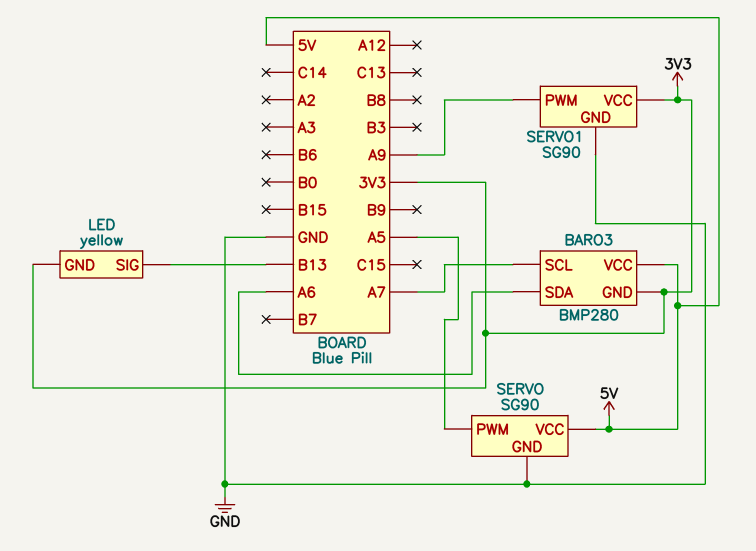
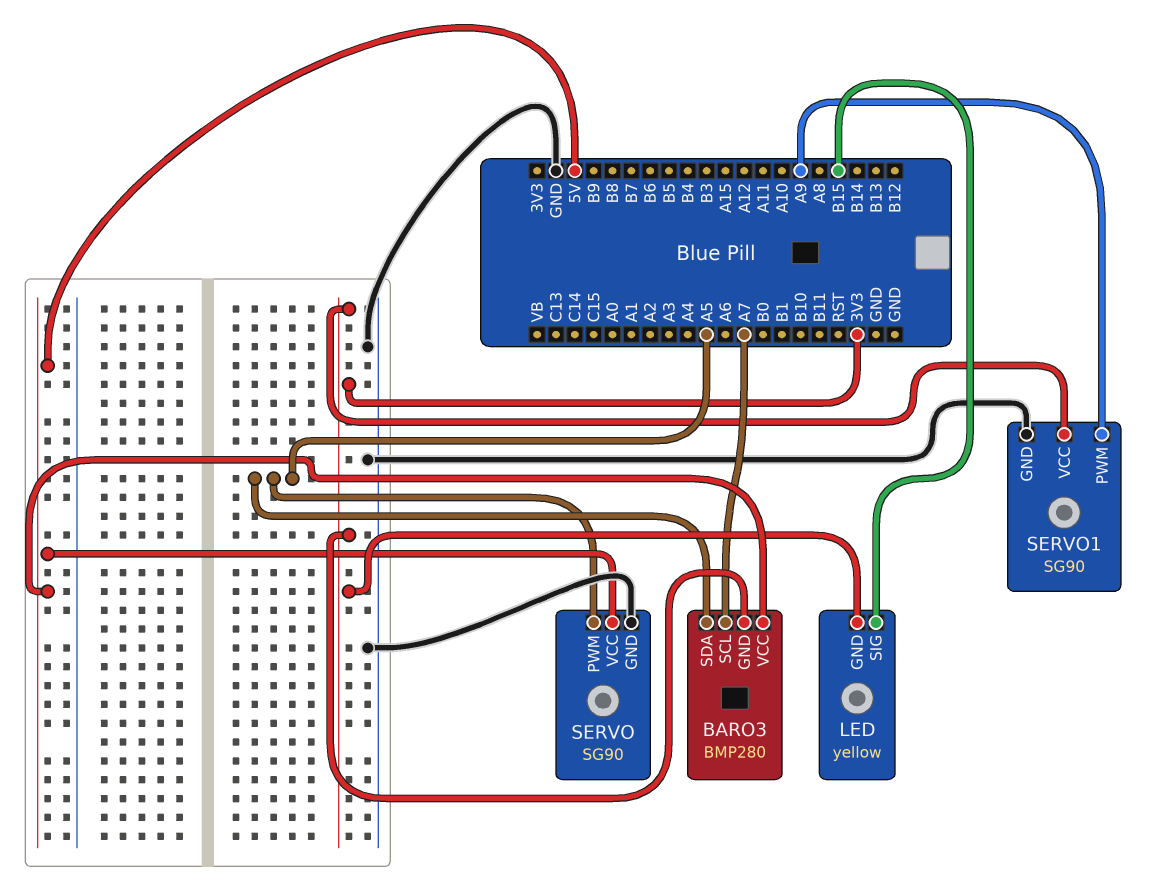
BARO3 pin SDA: A6 -> A5
LED pin SIG: B13 -> B15

